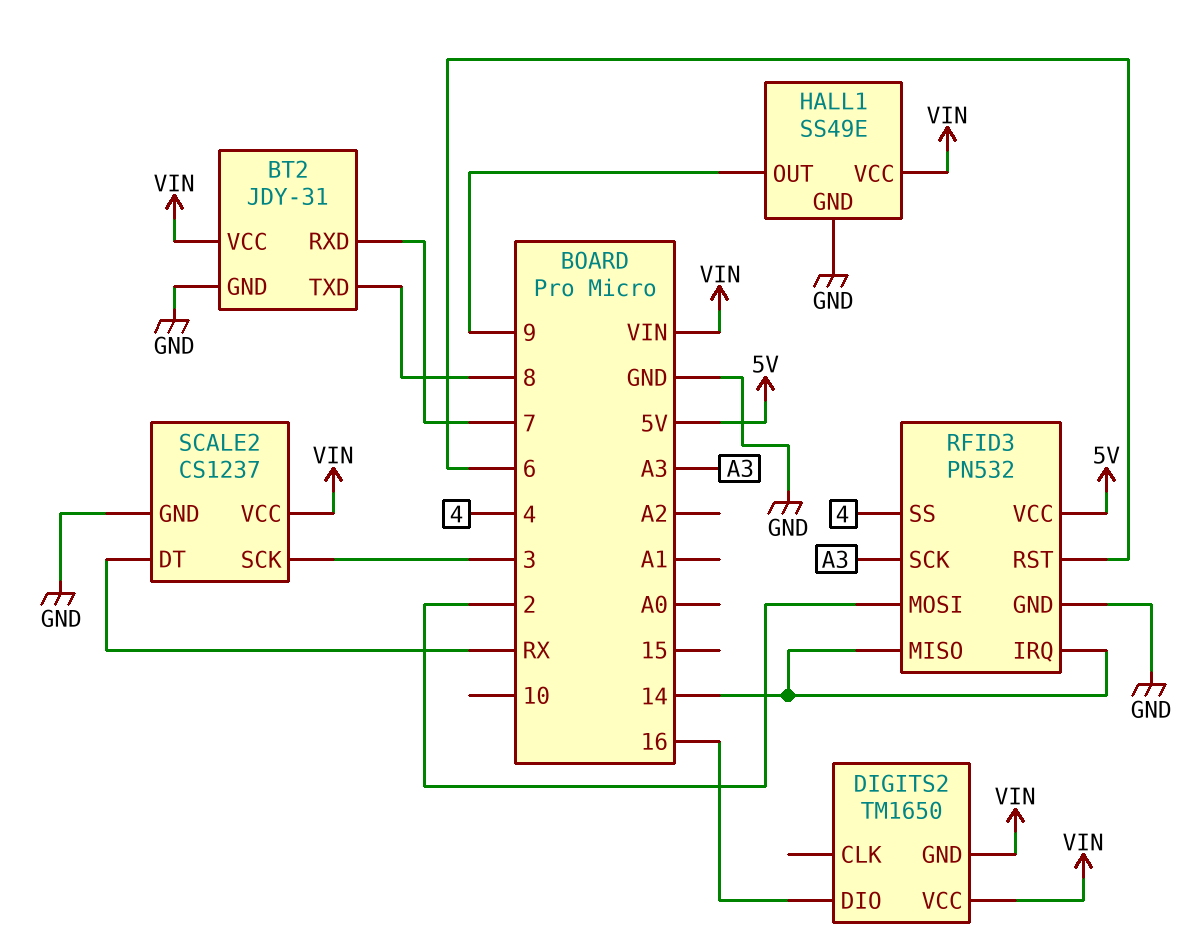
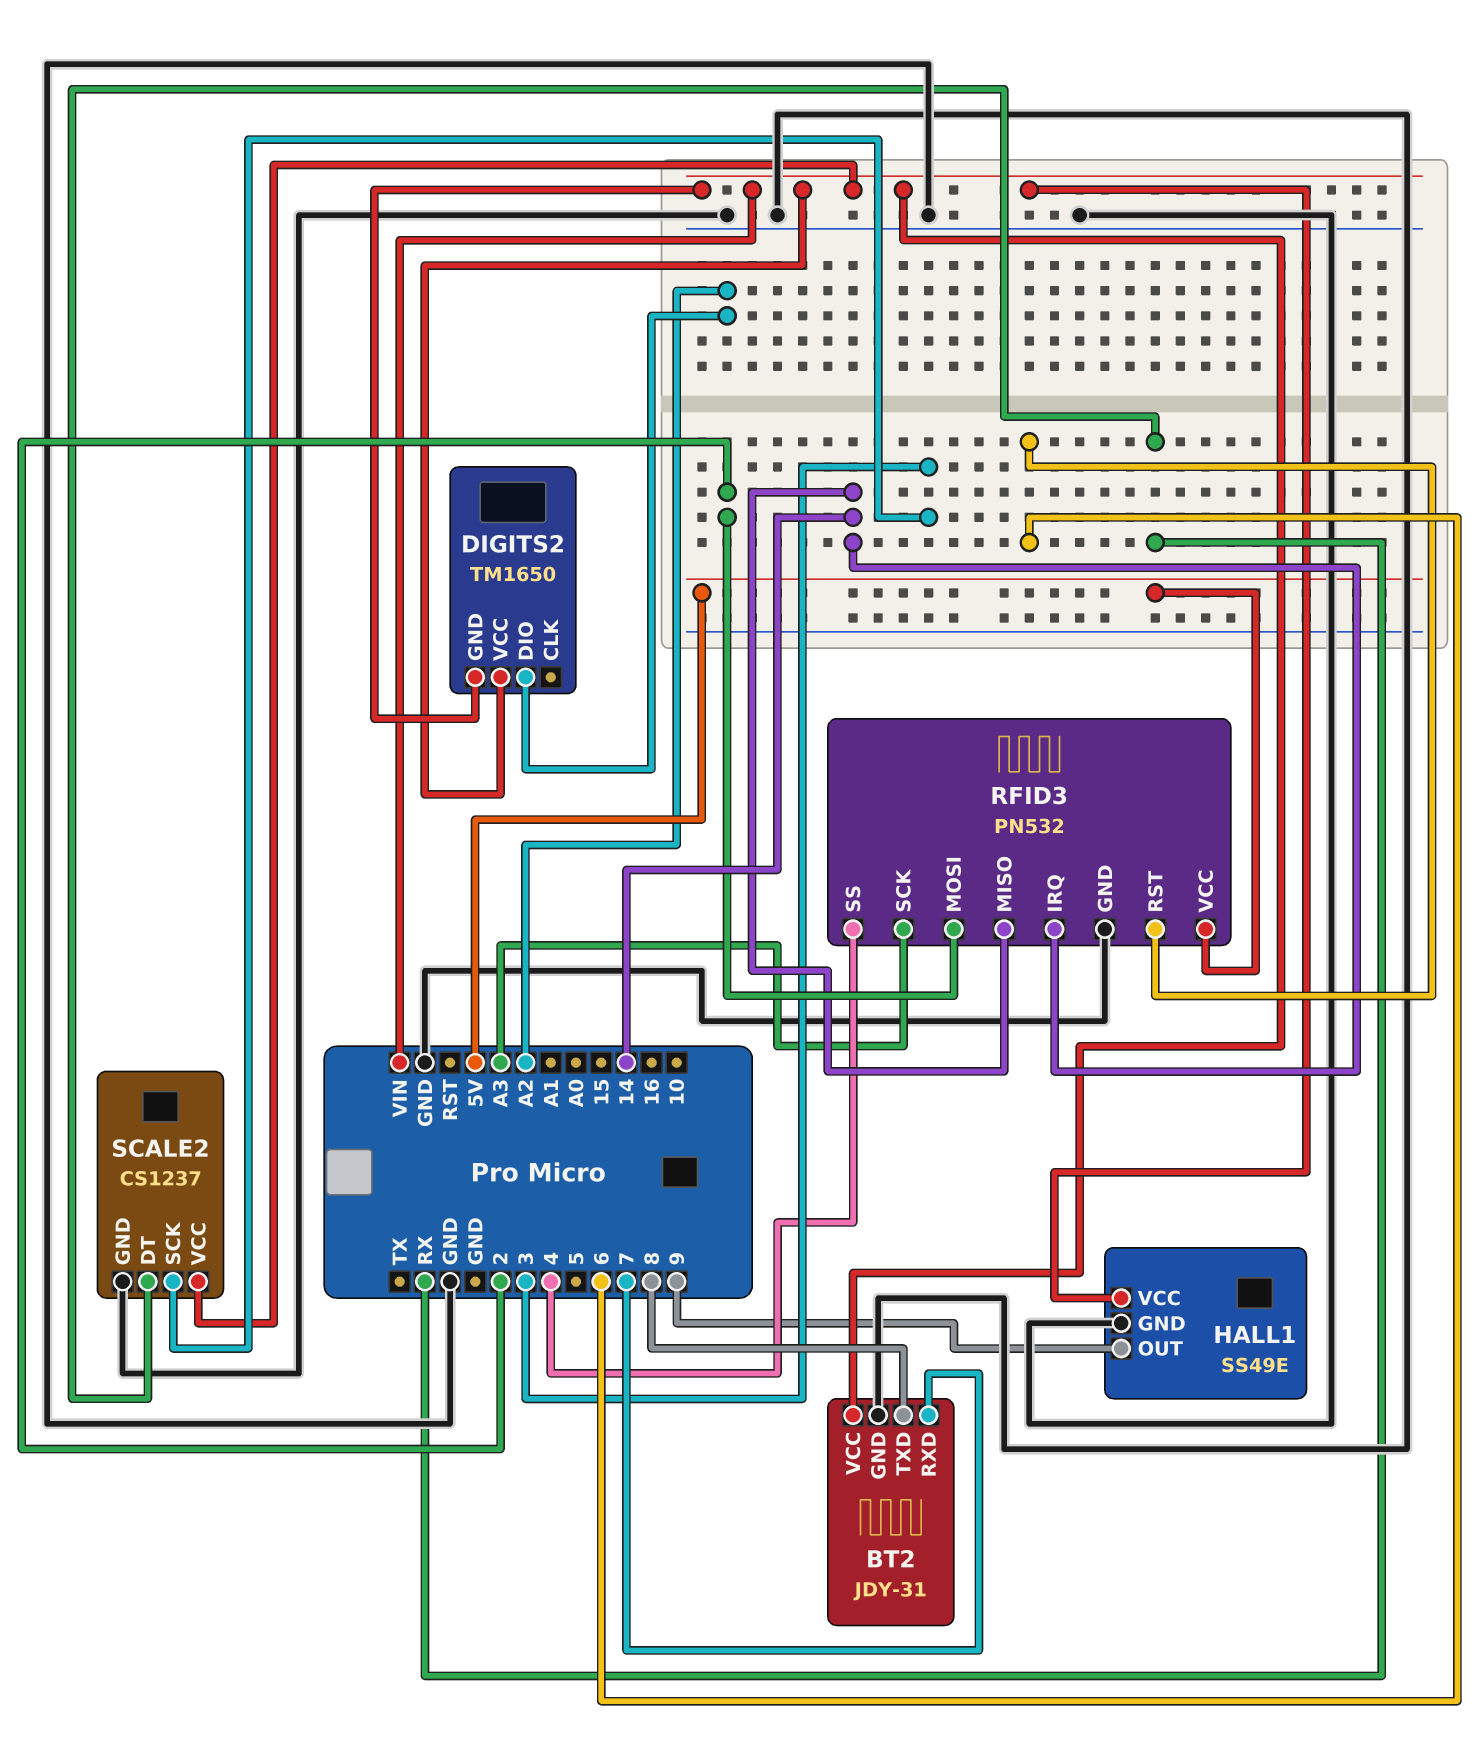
DIGITS2 pin DIO: 16 -> A2

